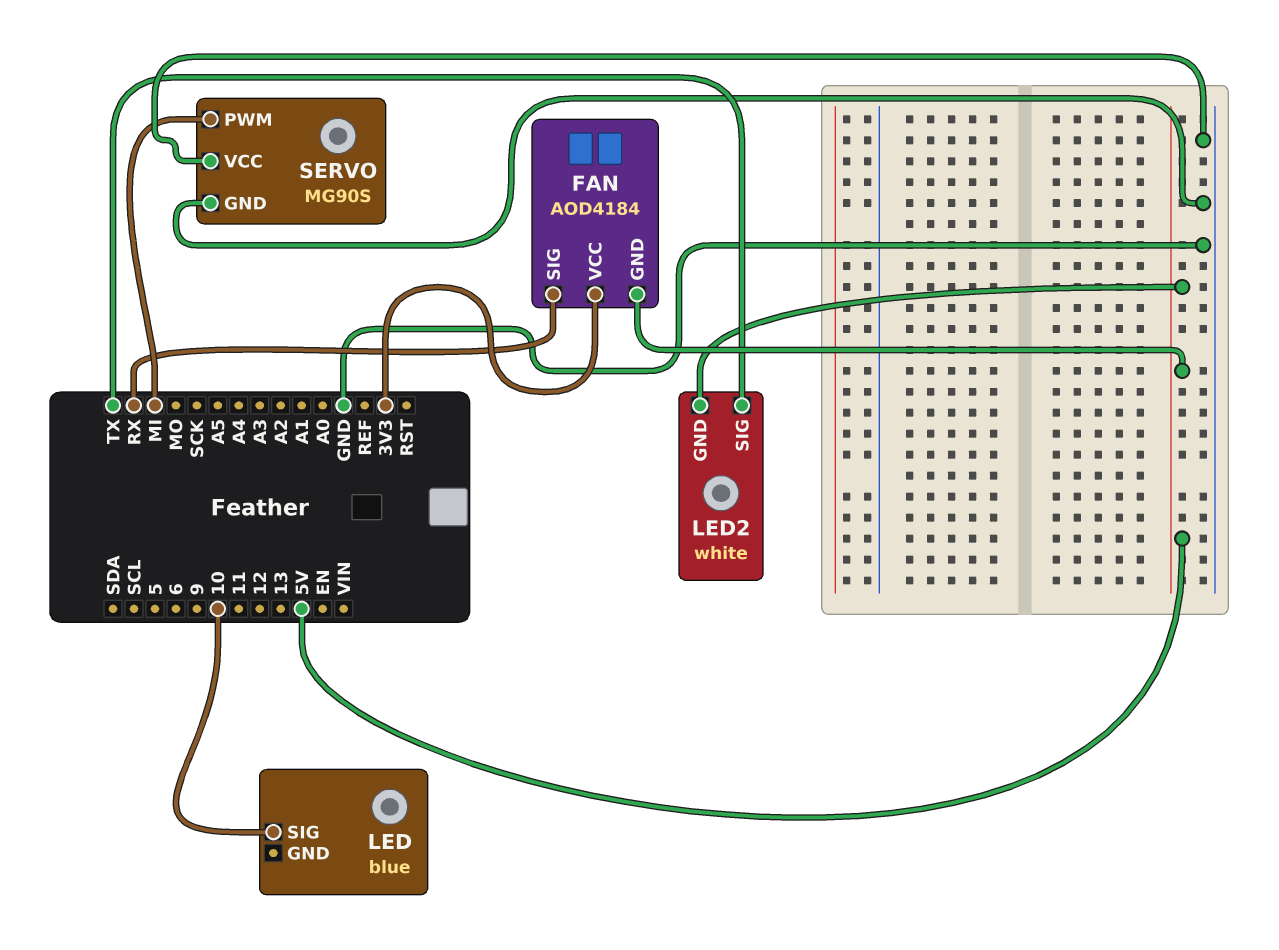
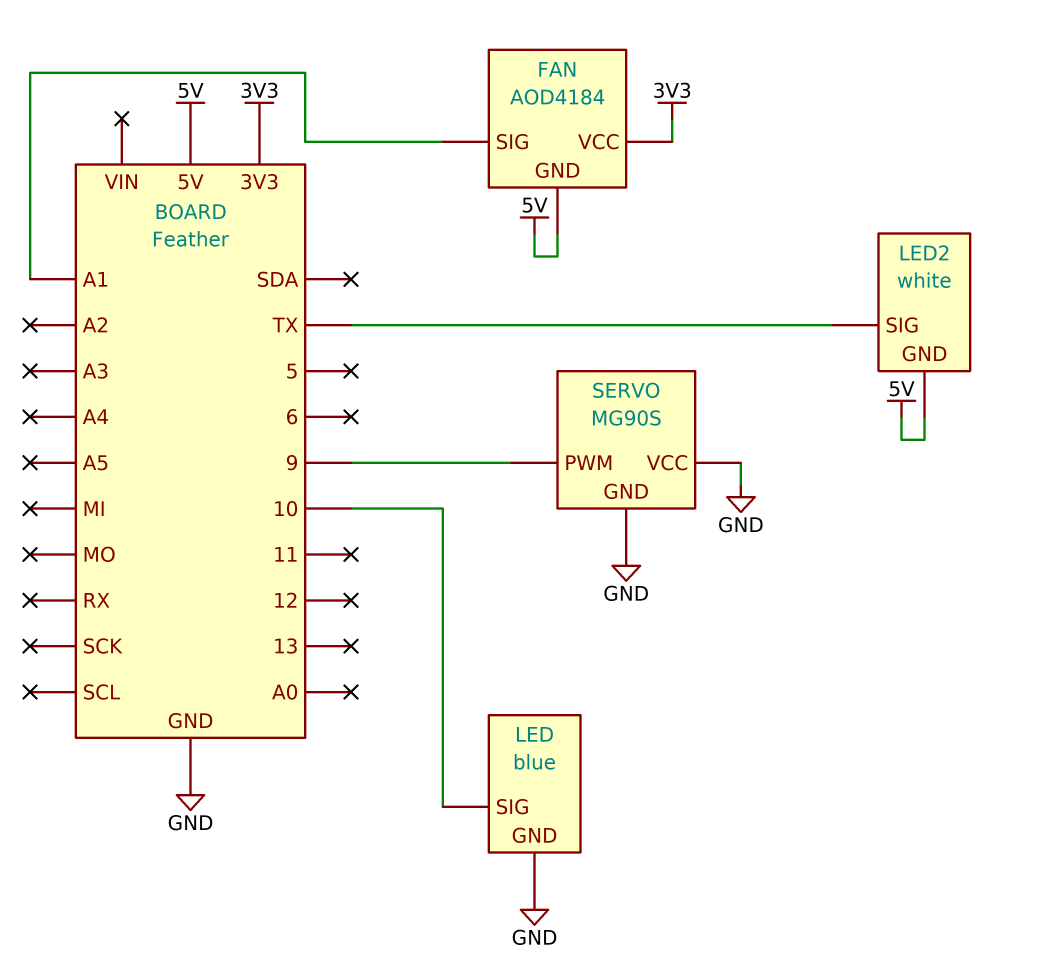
FAN pin SIG: RX -> A1
LED pin GND: none -> GND
SERVO pin PWM: MI -> 9

